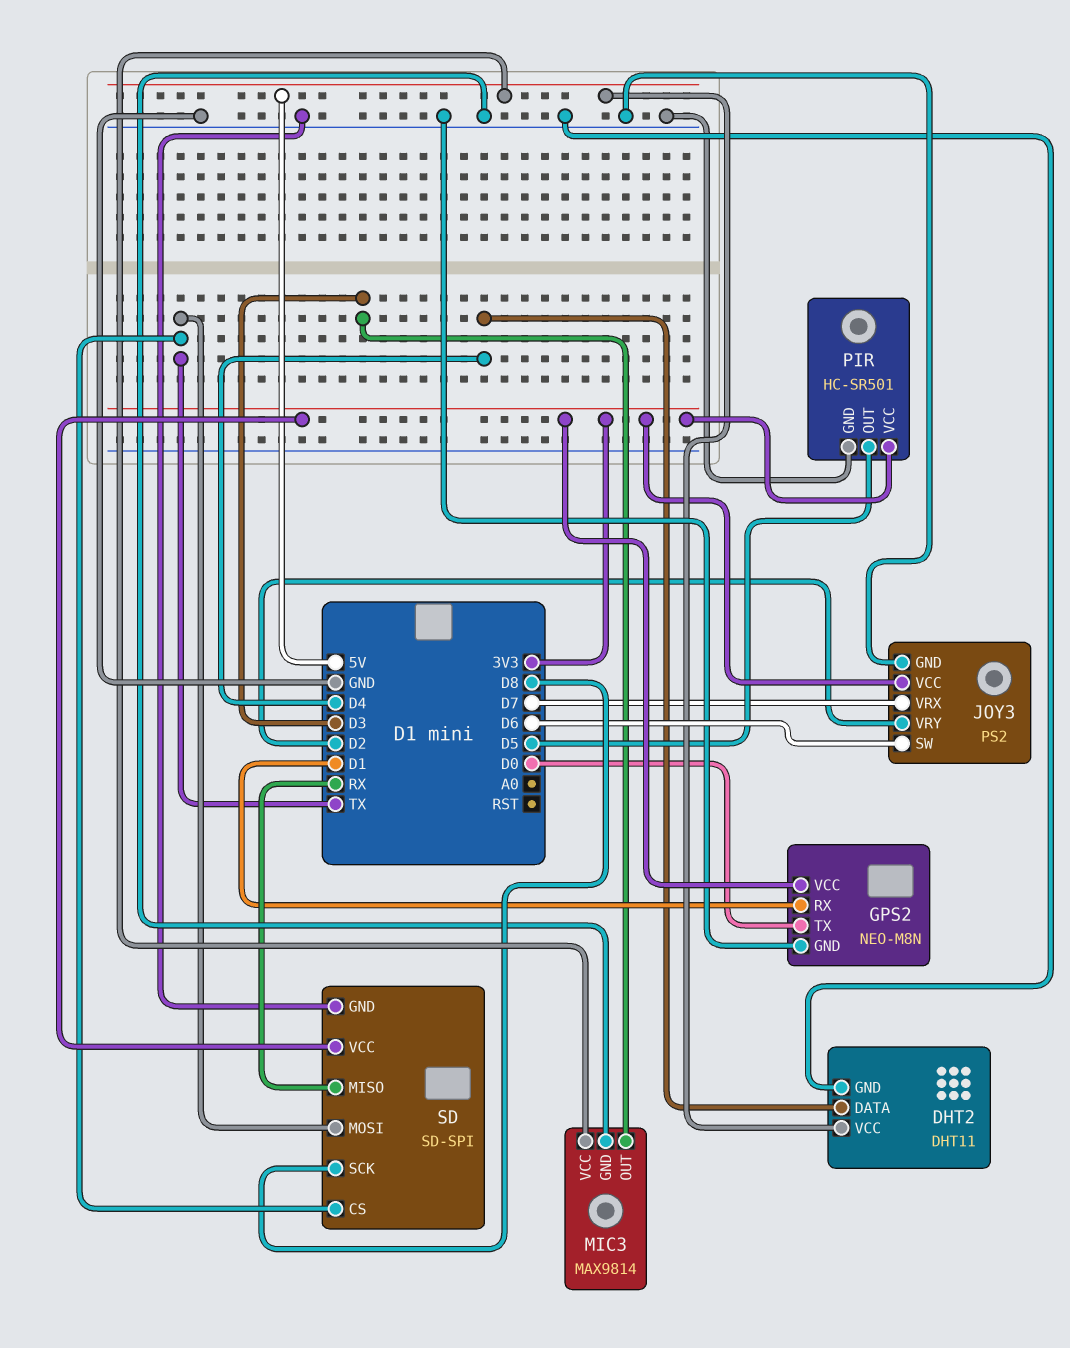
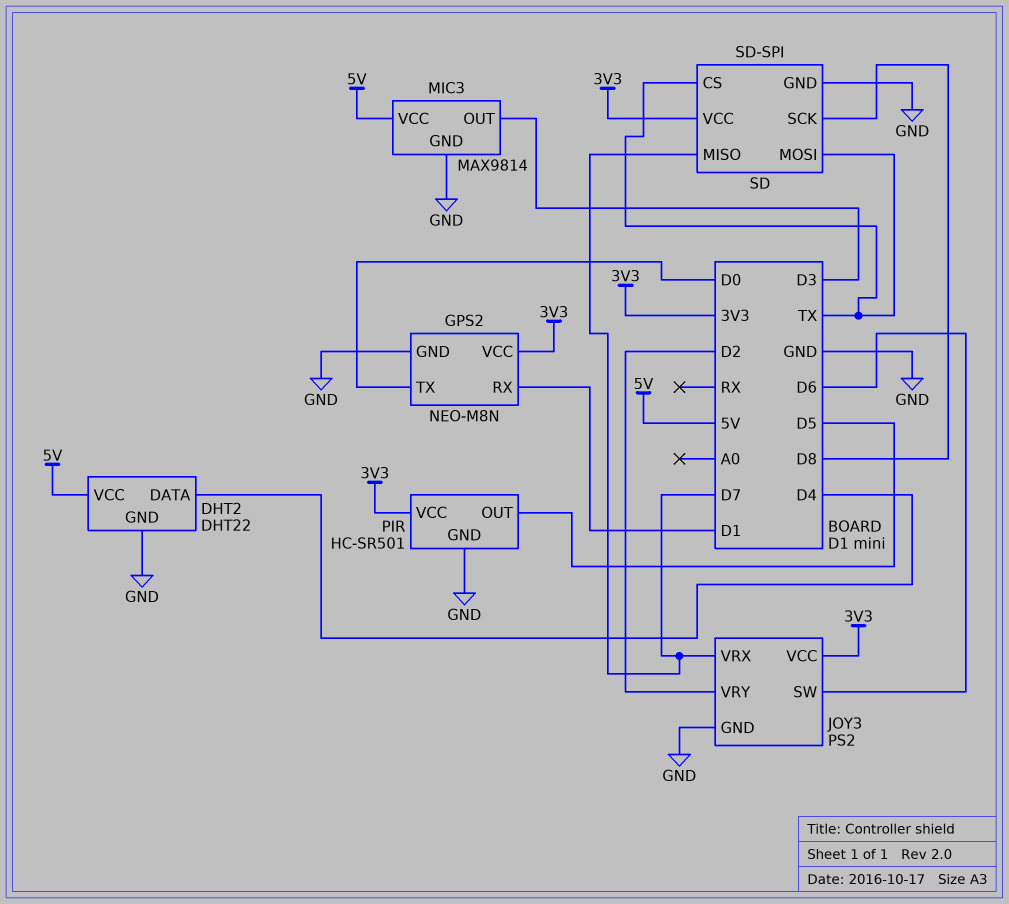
DHT2: DHT11 -> DHT22
SD pin MISO: RX -> D7

